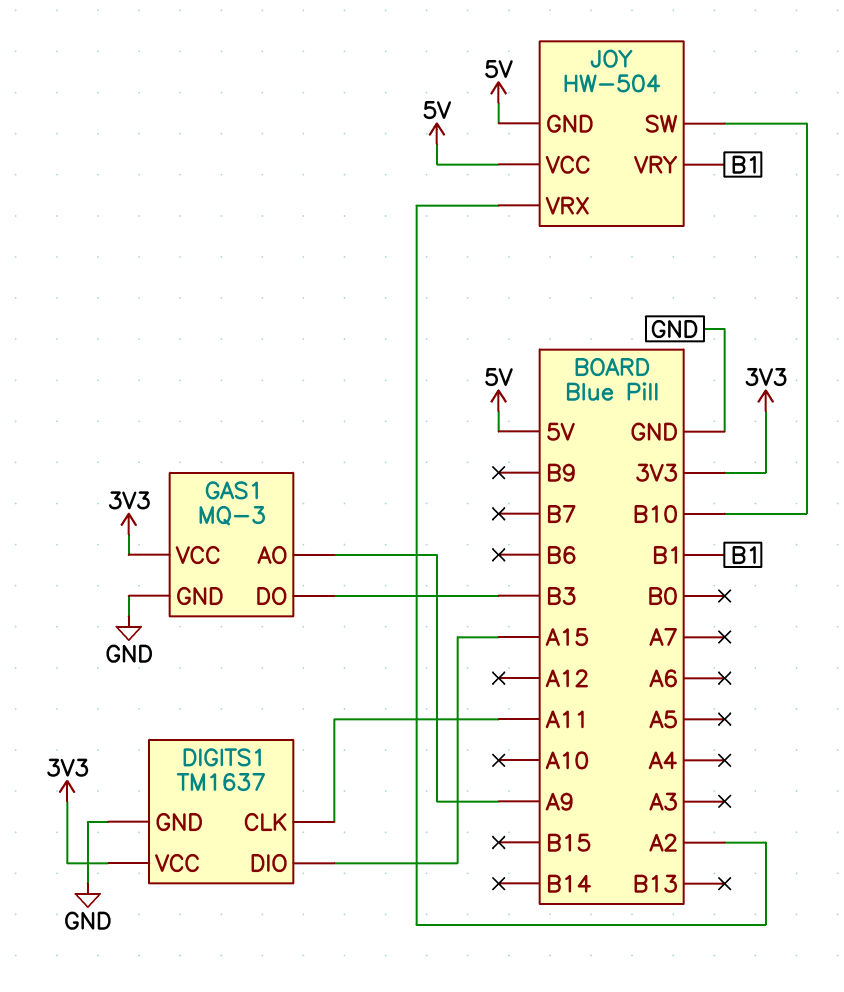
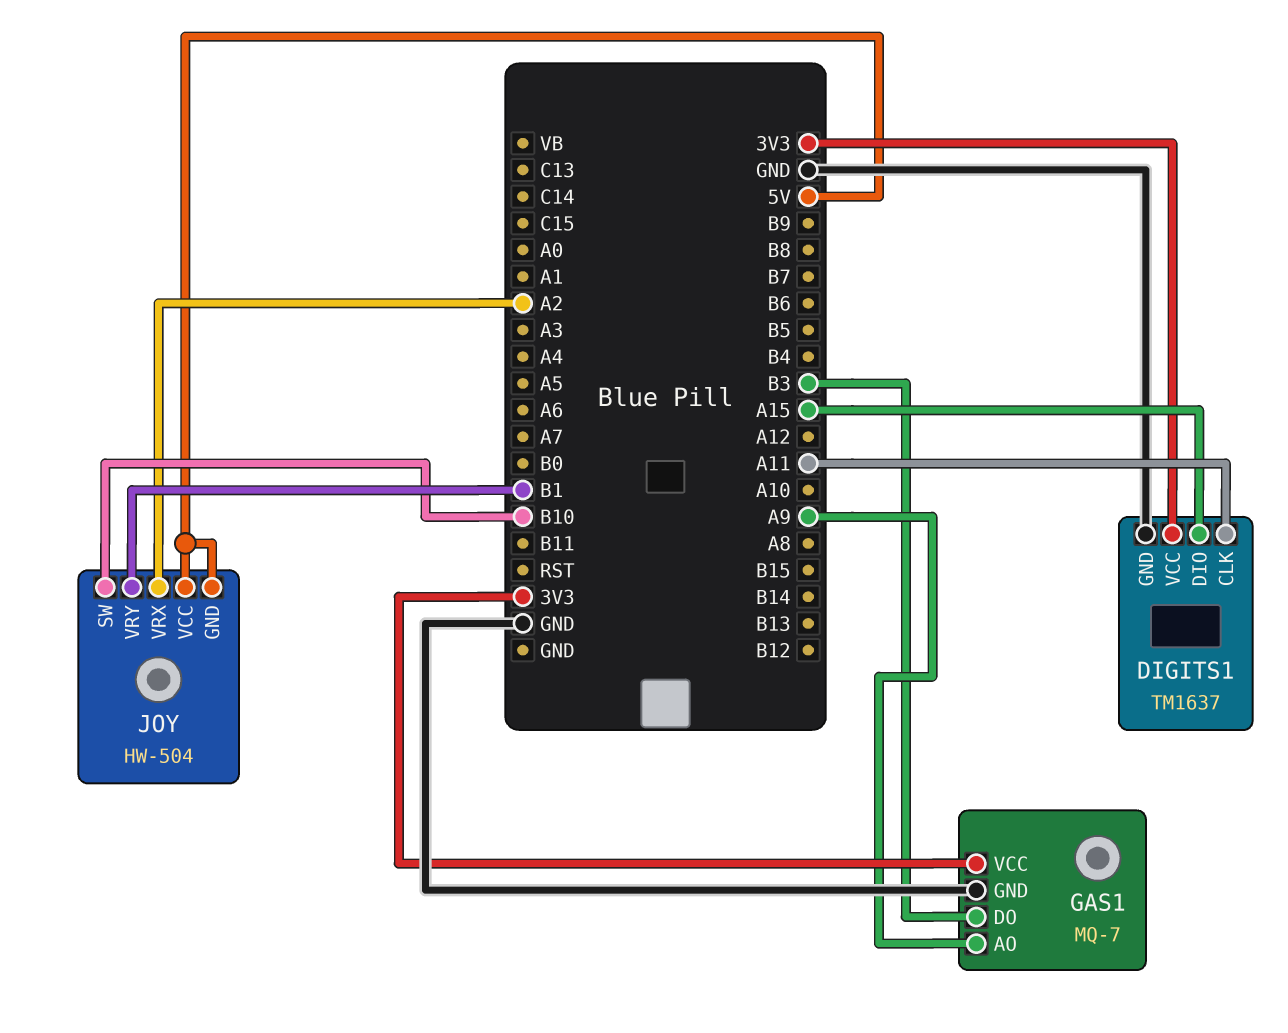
GAS1: MQ-3 -> MQ-7

